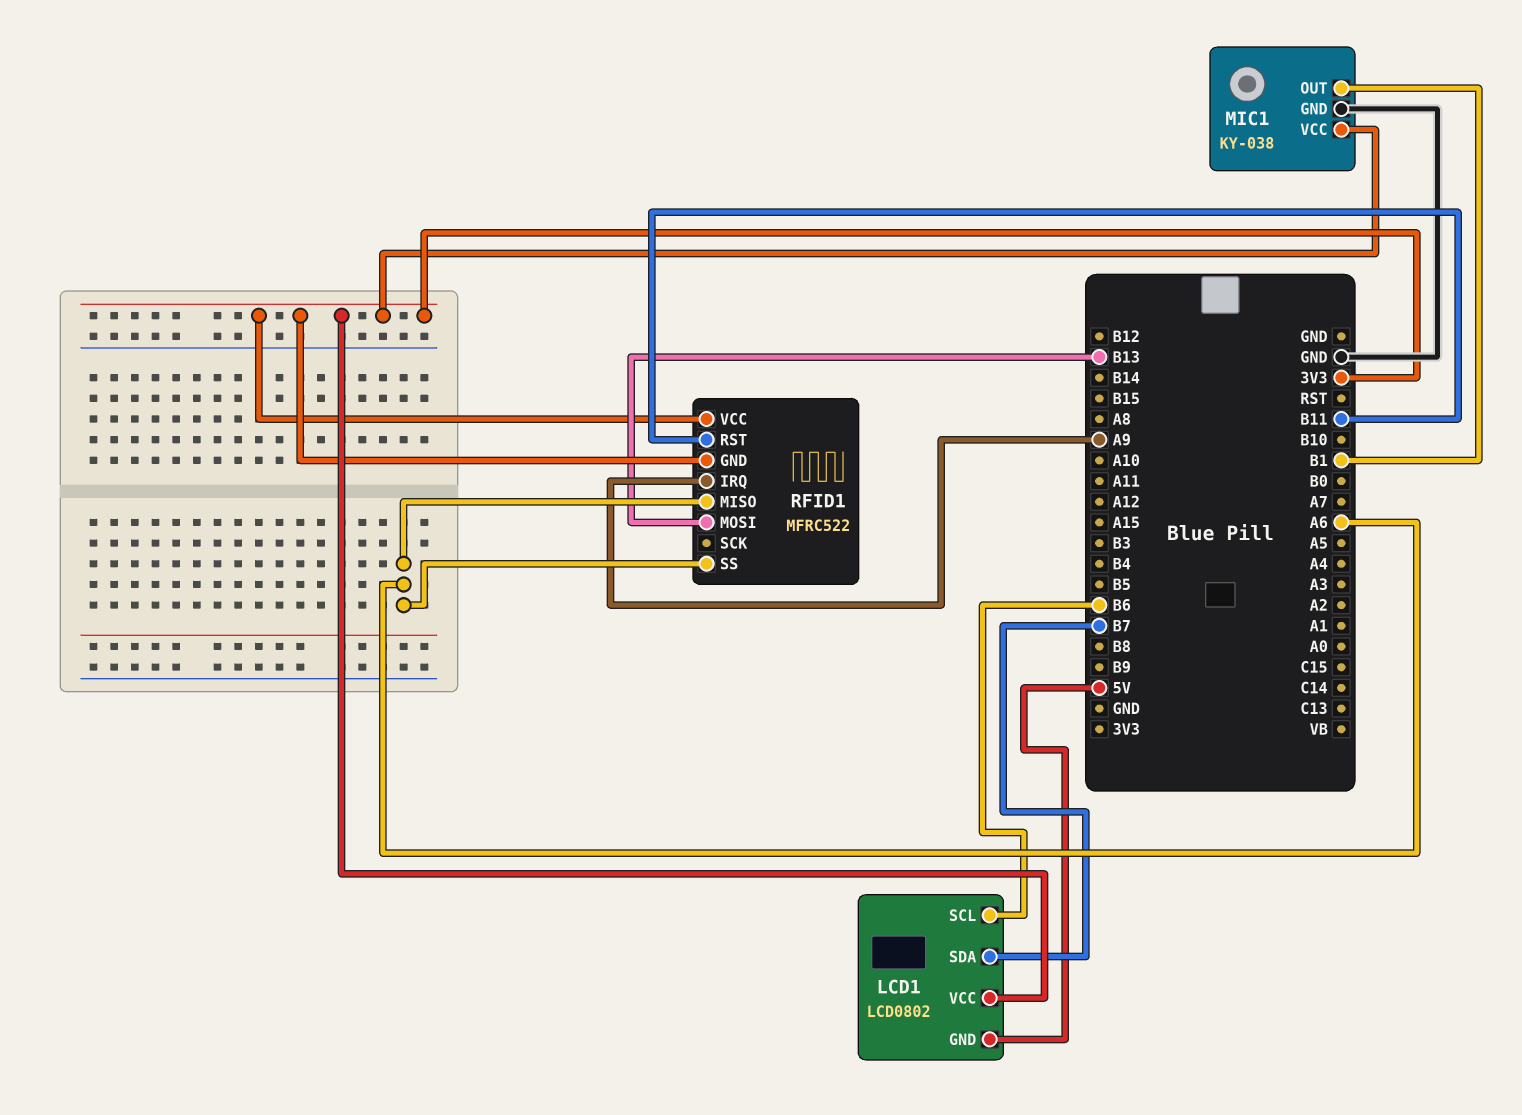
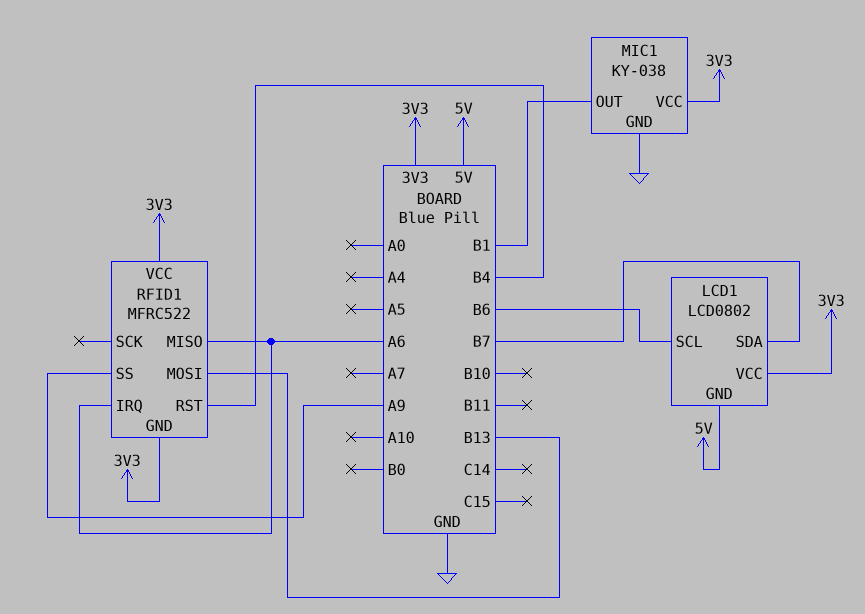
RFID1 pin IRQ: A9 -> A6
RFID1 pin RST: B11 -> B4
RFID1 pin SS: A6 -> A9

